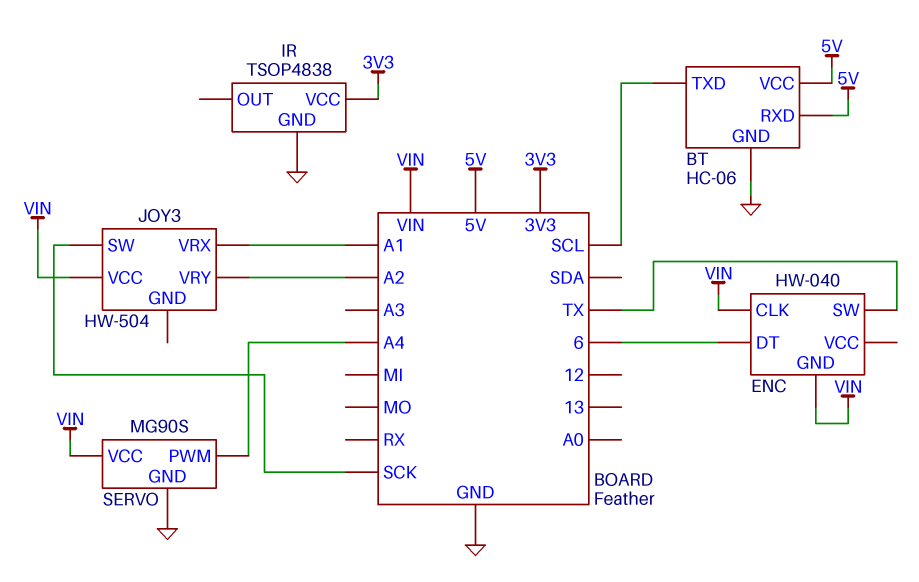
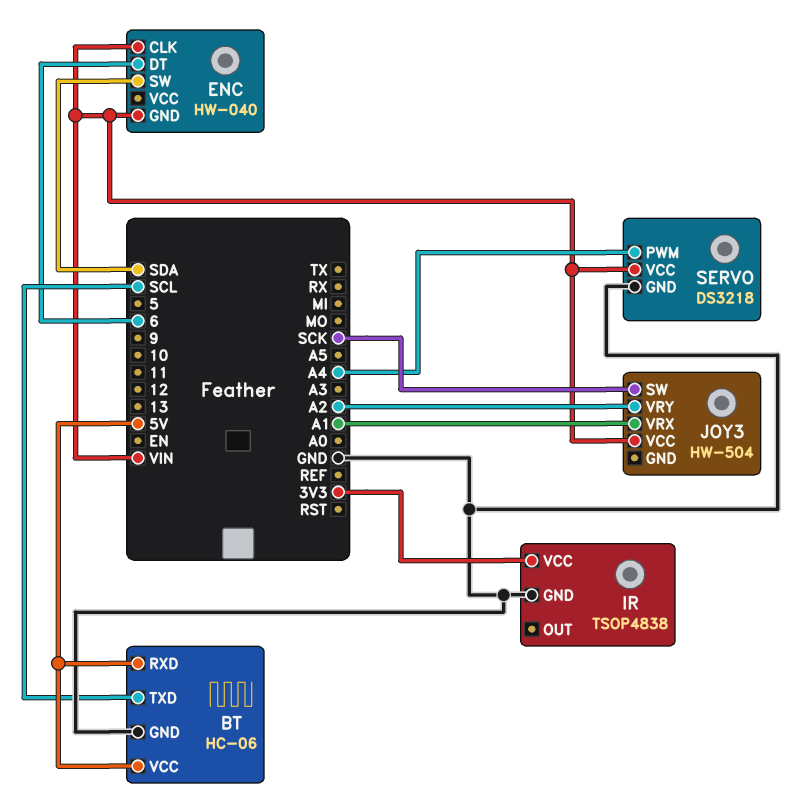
ENC pin SW: TX -> SDA
SERVO: MG90S -> DS3218

